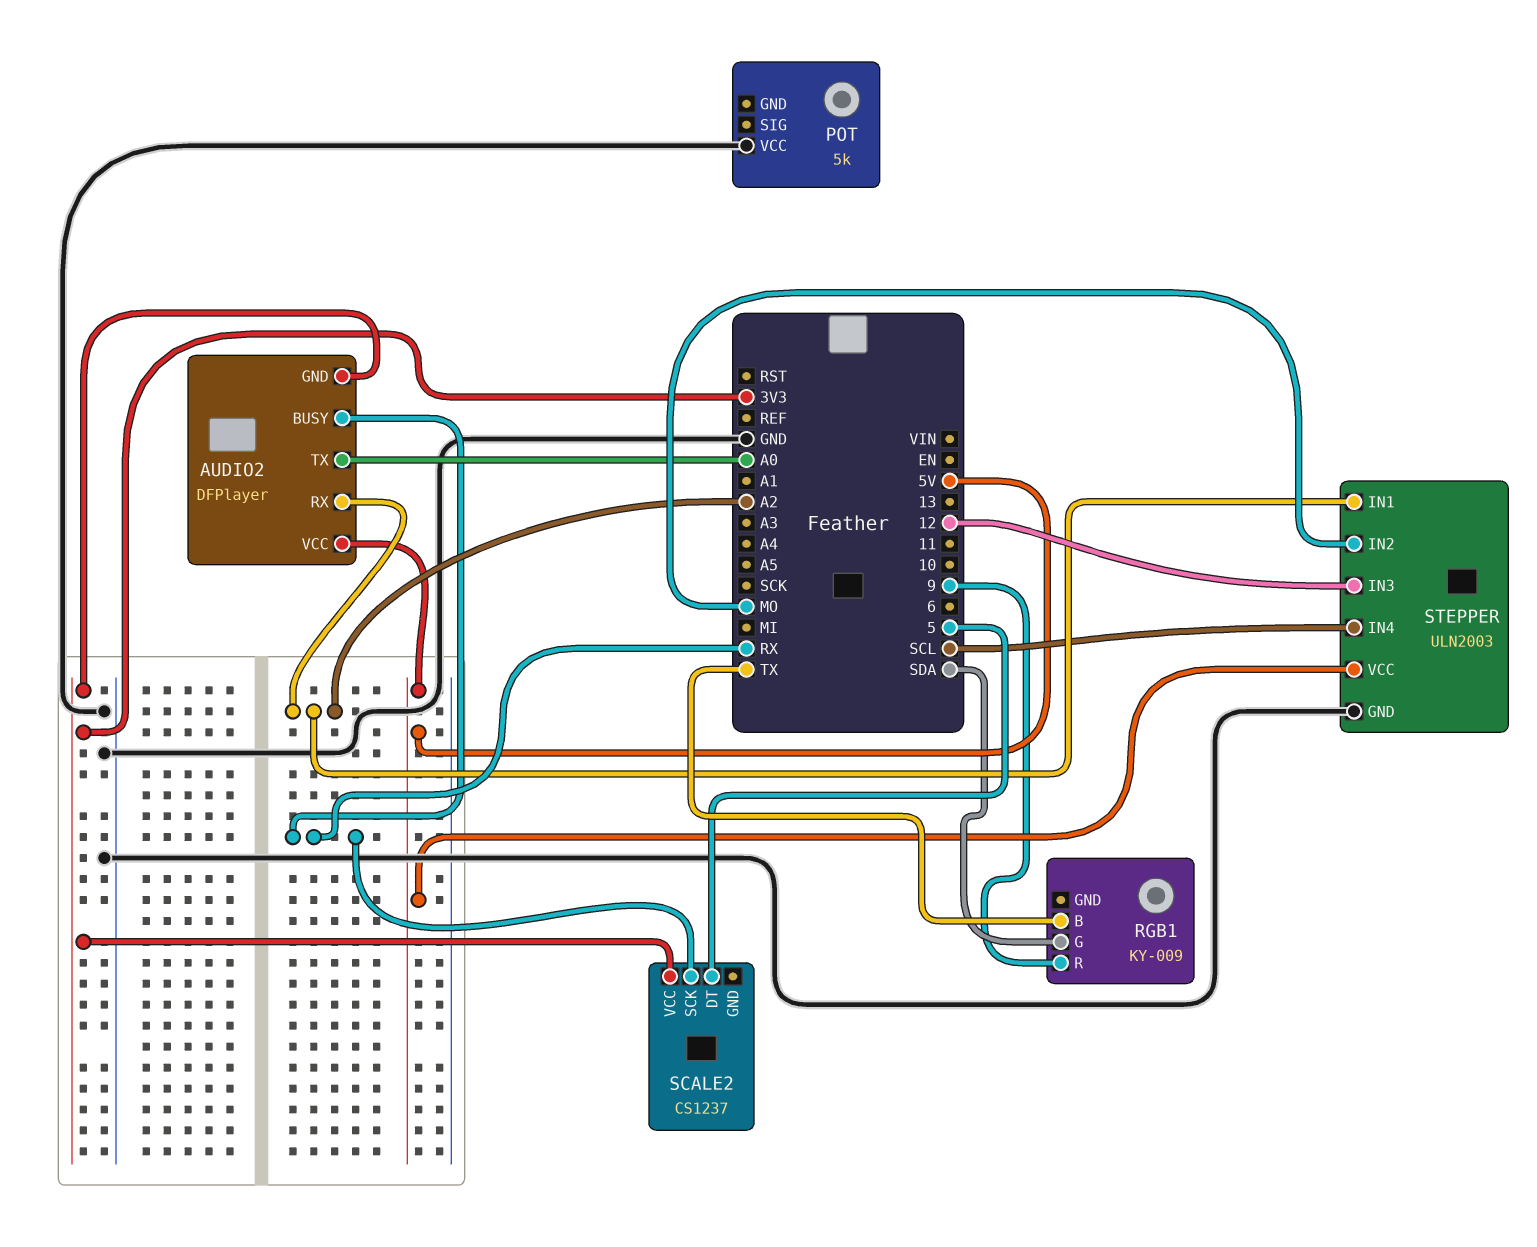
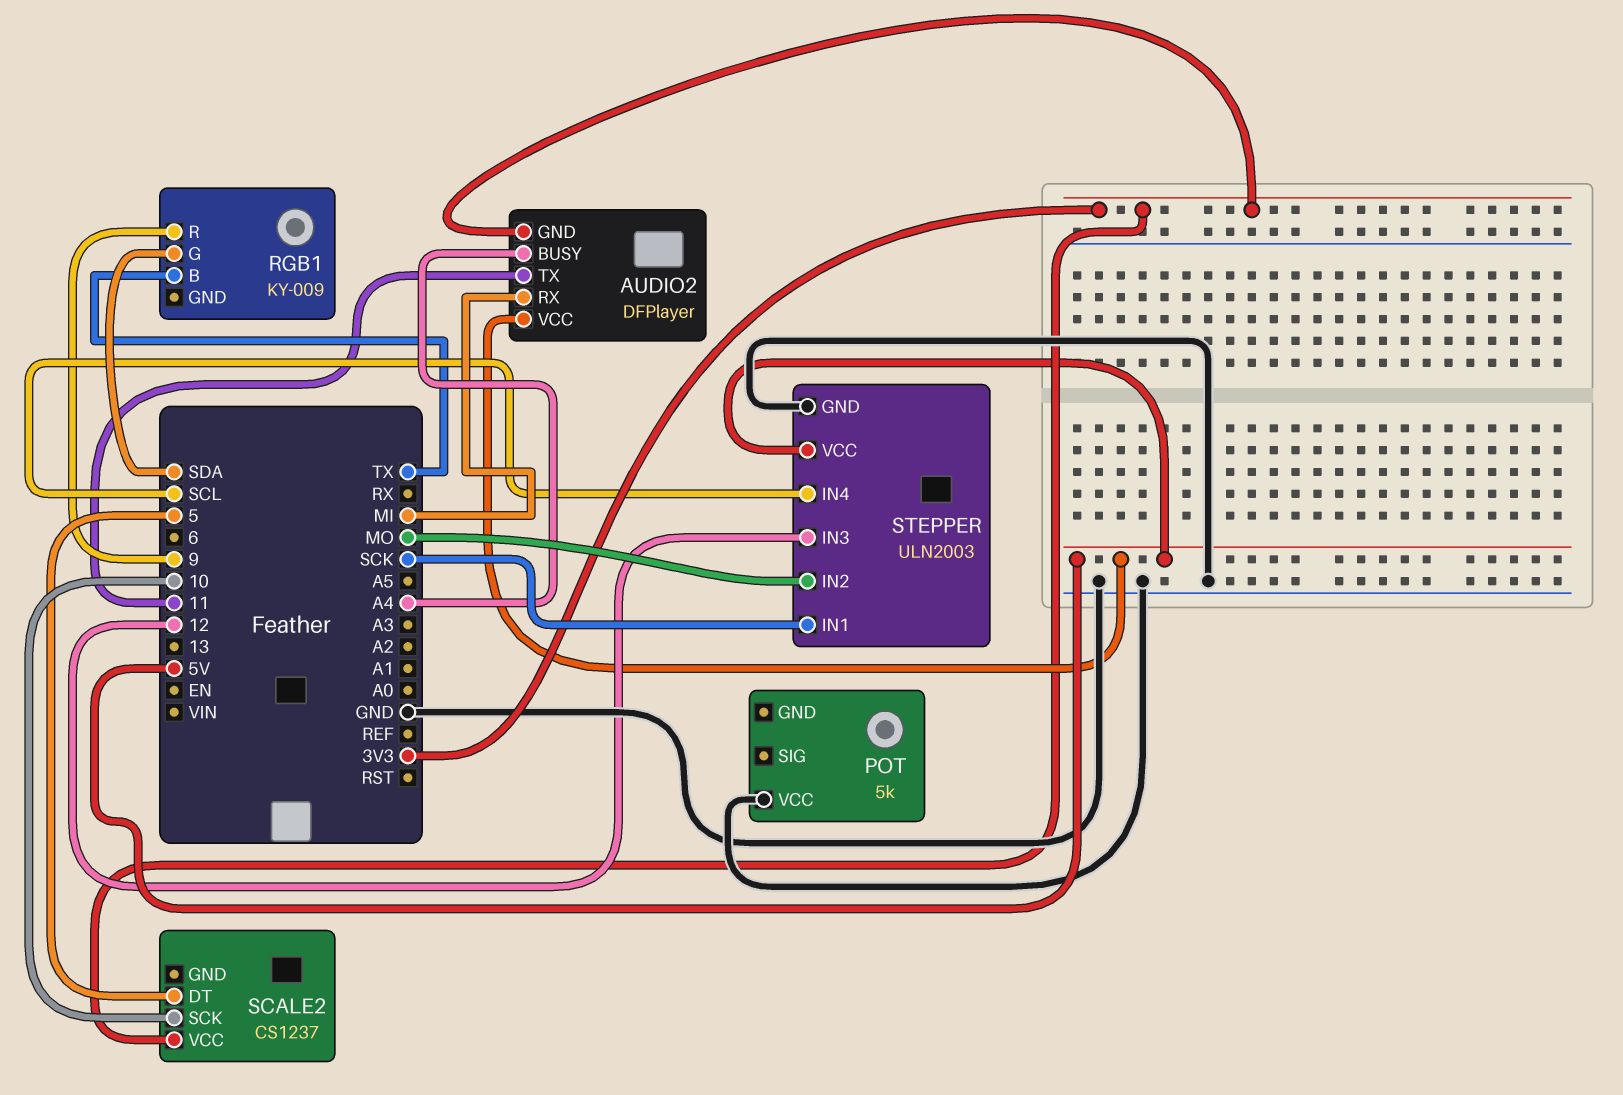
AUDIO2 pin BUSY: RX -> A4
AUDIO2 pin RX: A2 -> MI
AUDIO2 pin TX: A0 -> 11
SCALE2 pin SCK: RX -> 10
STEPPER pin IN1: A2 -> SCK

